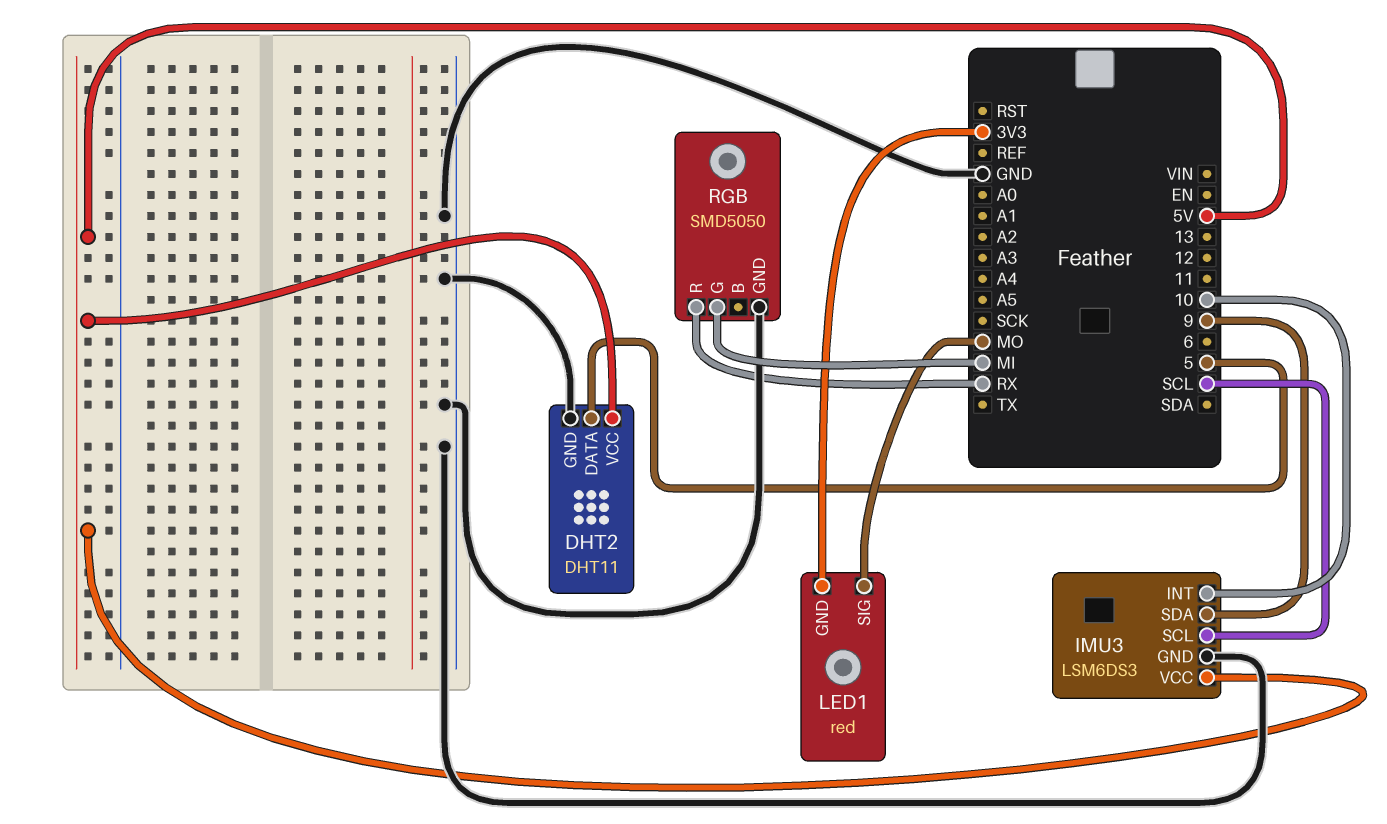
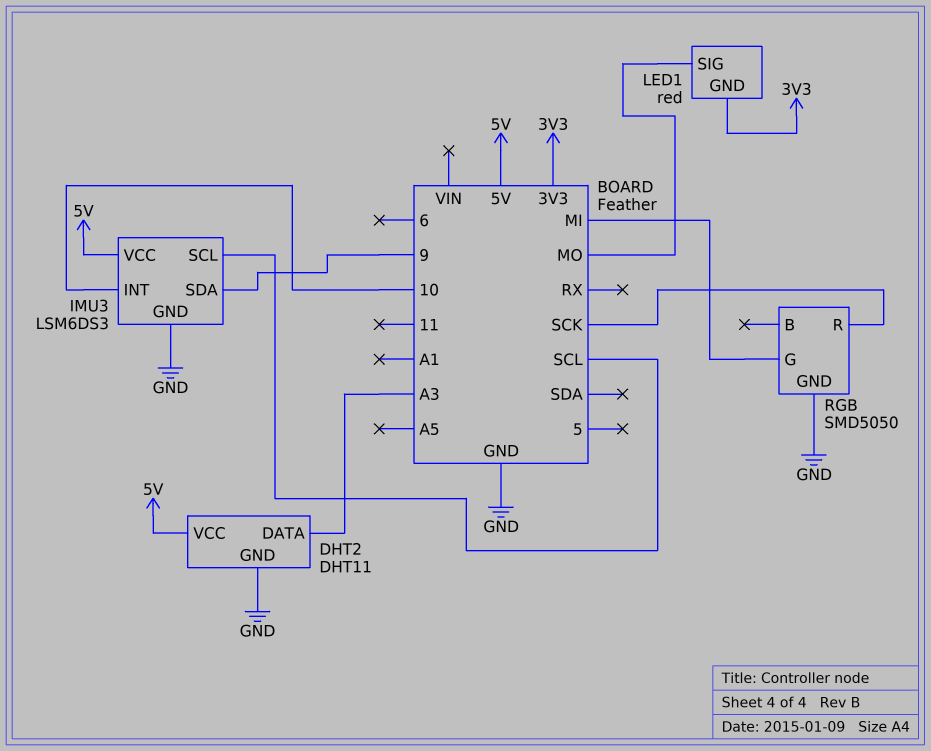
DHT2 pin DATA: 5 -> A3
RGB pin R: RX -> SCK

